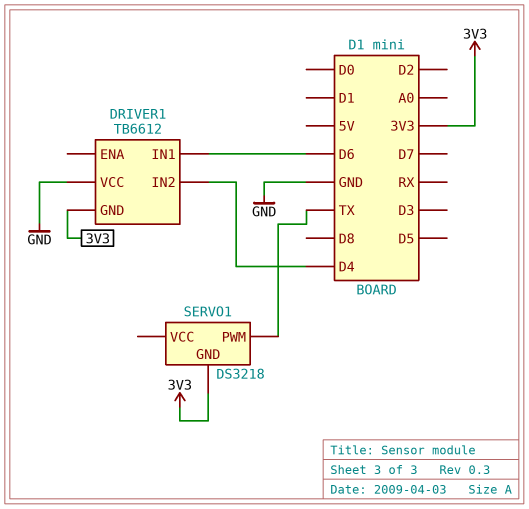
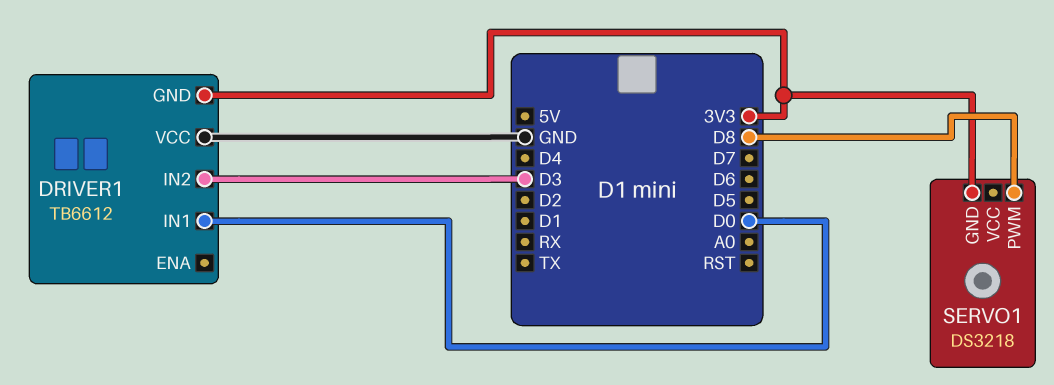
DRIVER1 pin IN1: D6 -> D0
DRIVER1 pin IN2: D4 -> D3
SERVO1 pin PWM: TX -> D8

